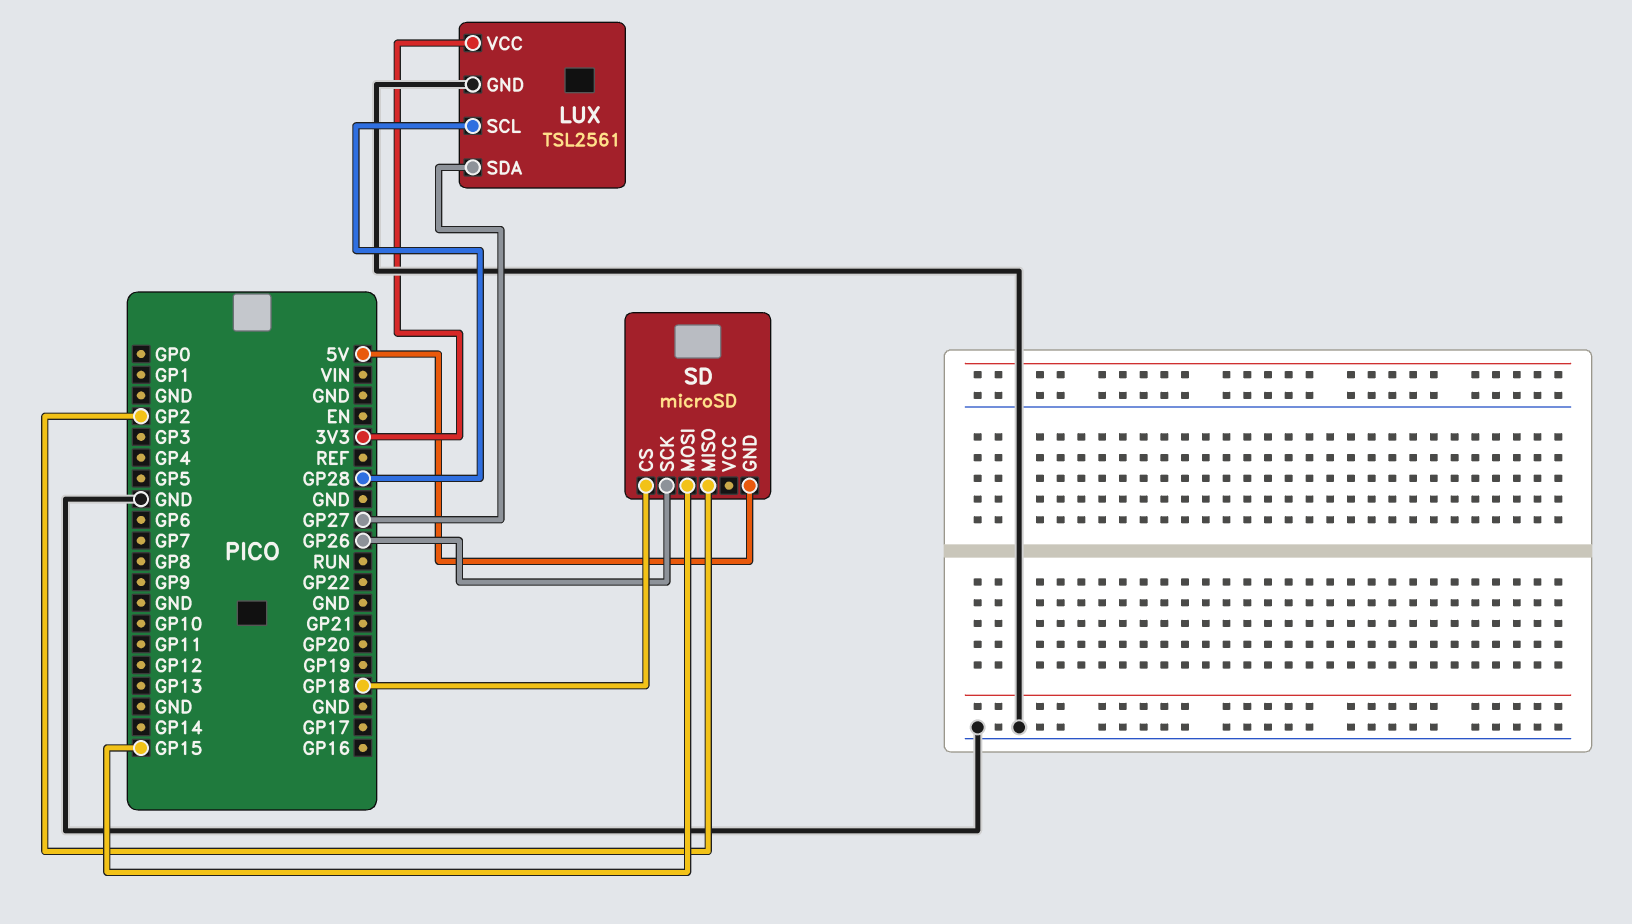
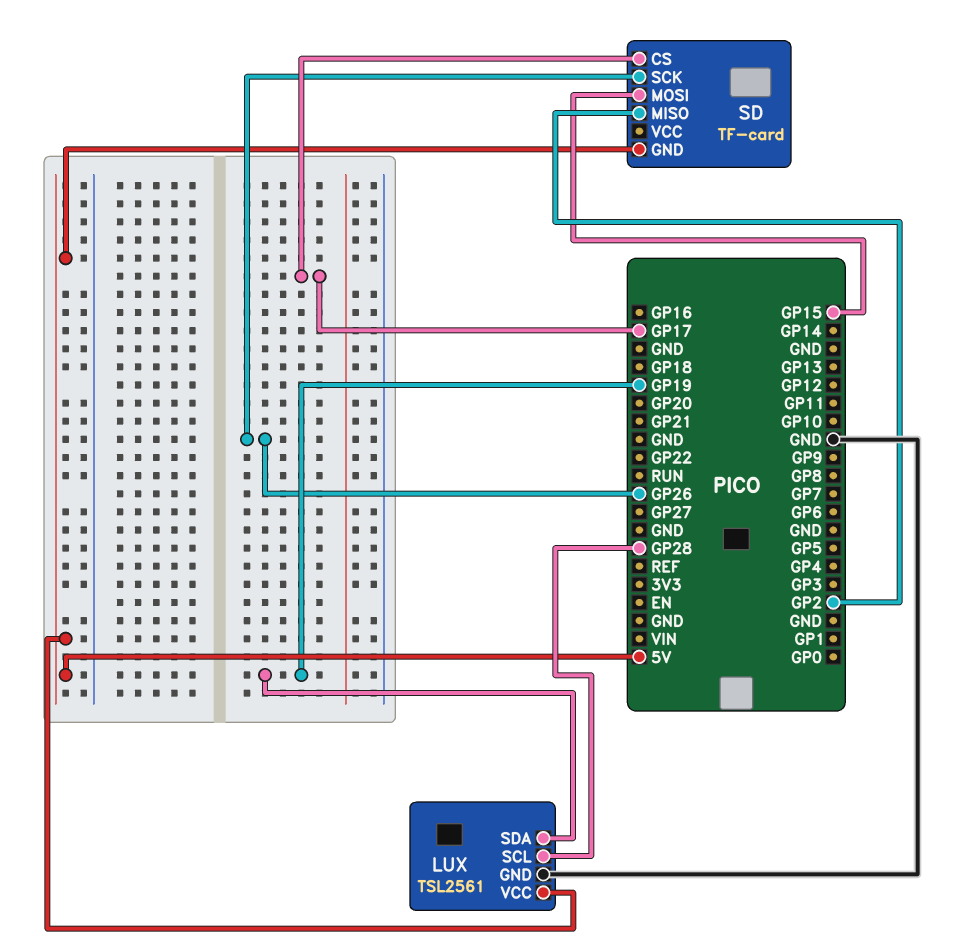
LUX pin SDA: GP27 -> GP19
LUX pin VCC: 3V3 -> 5V
SD: microSD -> TF-card
SD pin CS: GP18 -> GP17

